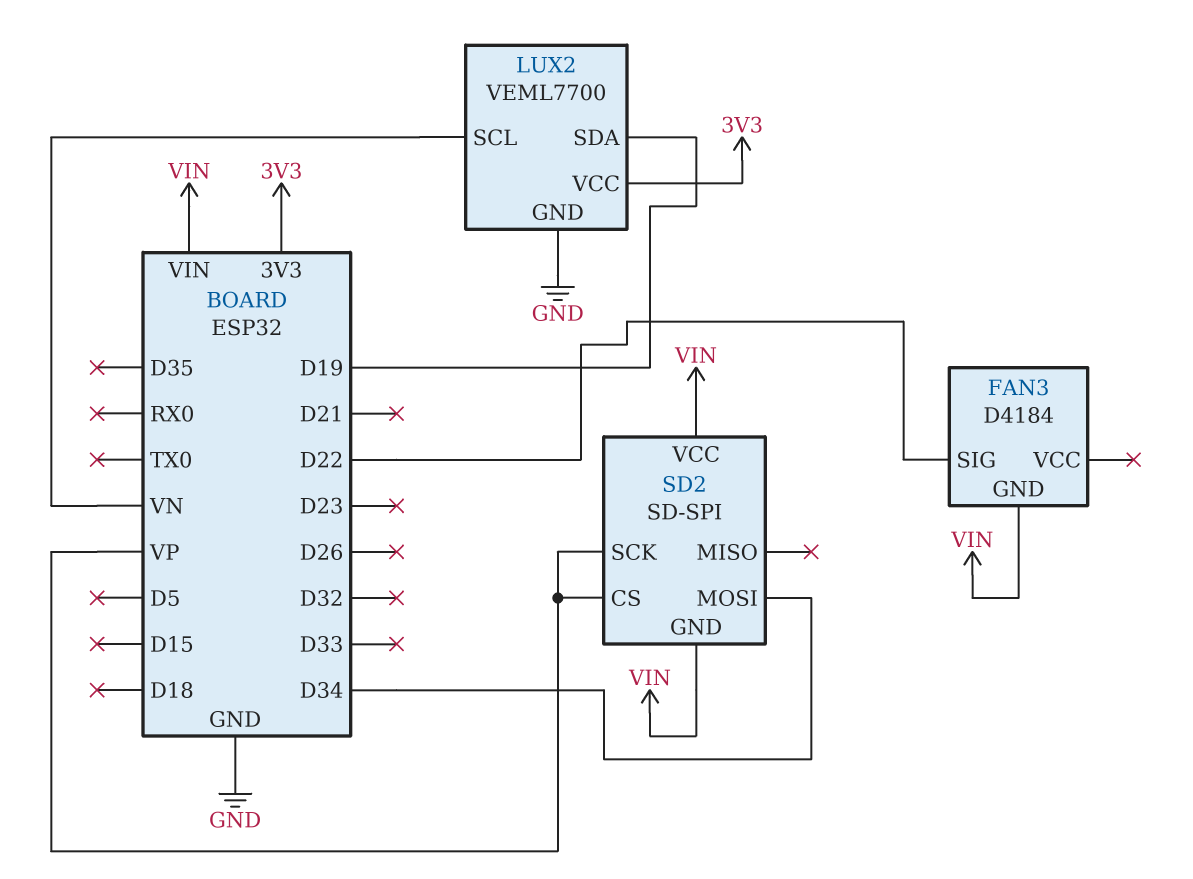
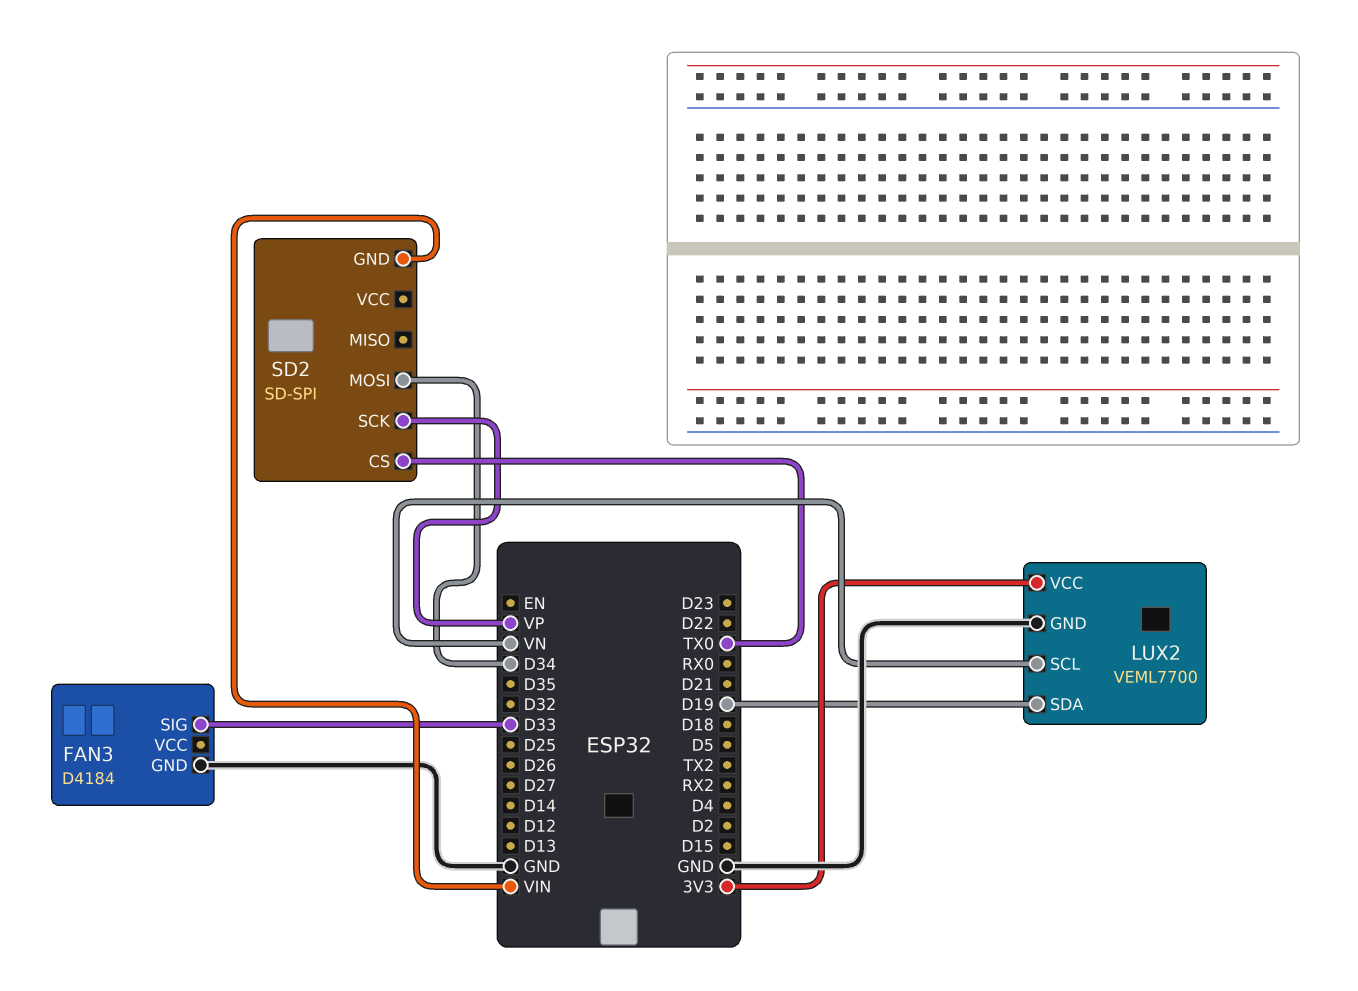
FAN3 pin GND: VIN -> GND
FAN3 pin SIG: D22 -> D33
SD2 pin CS: VP -> TX0
SD2 pin VCC: VIN -> none

